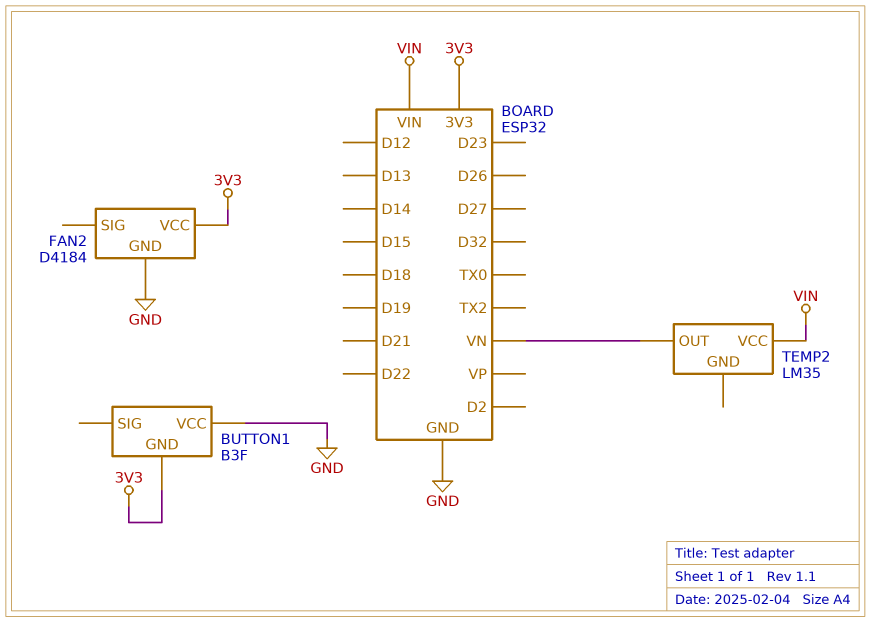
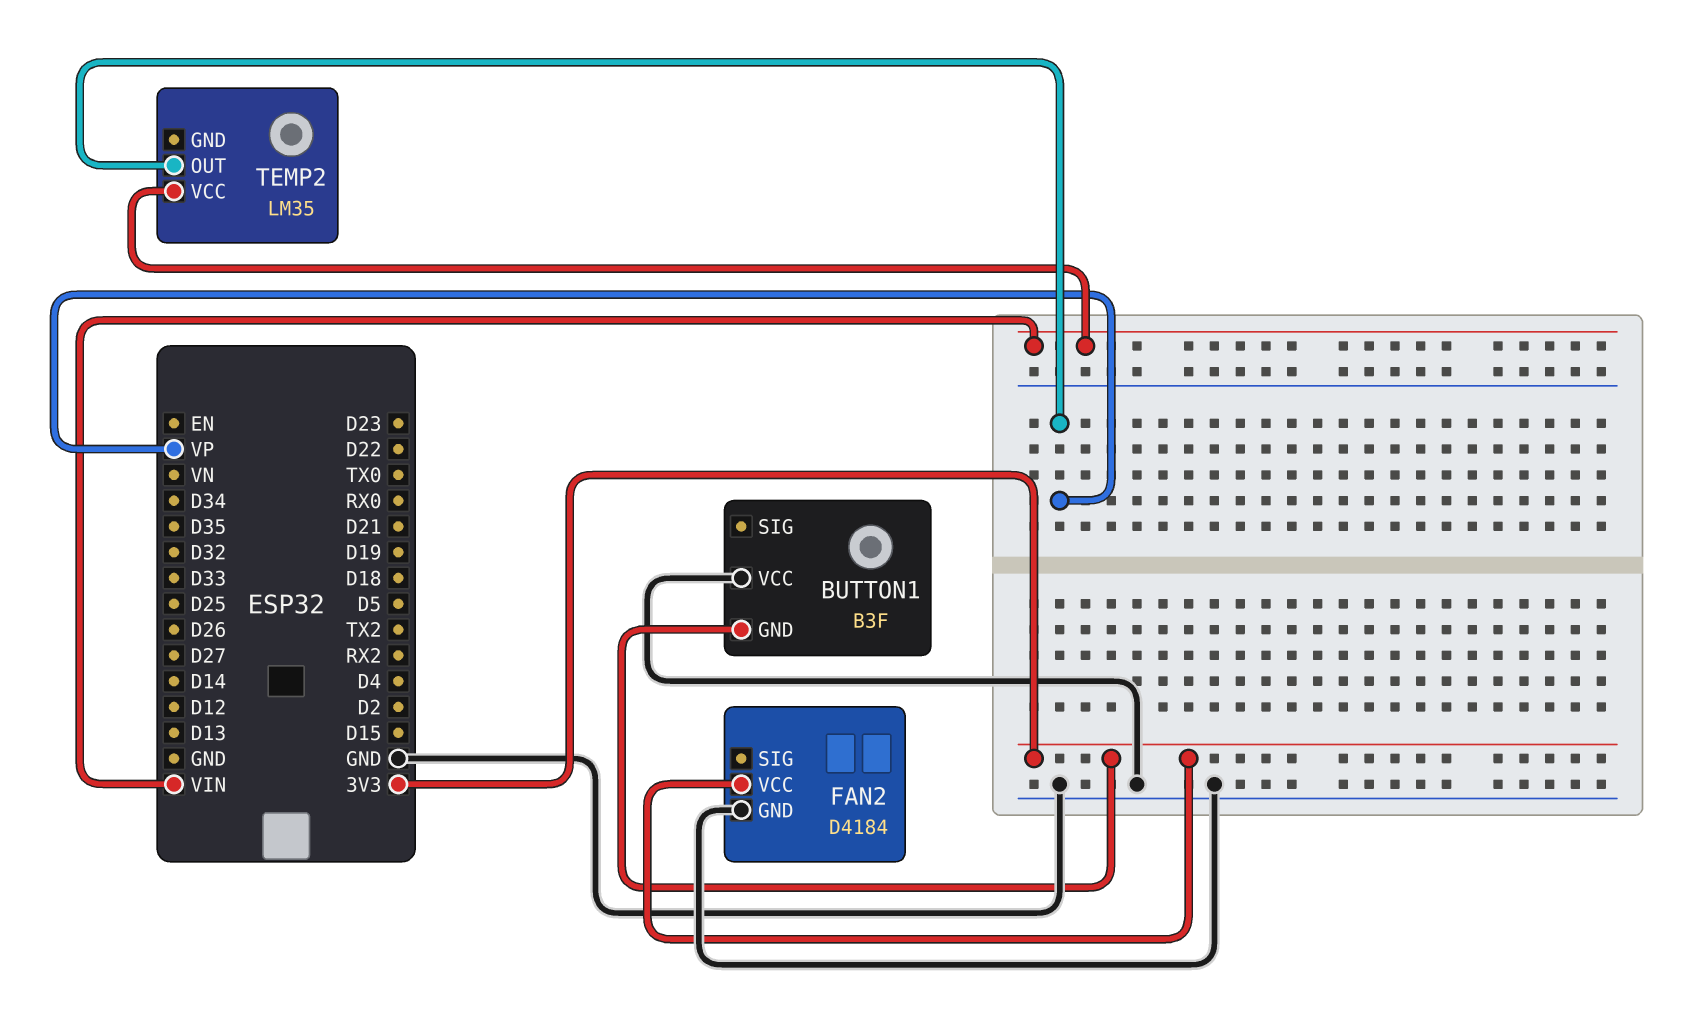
TEMP2 pin OUT: VN -> VP

